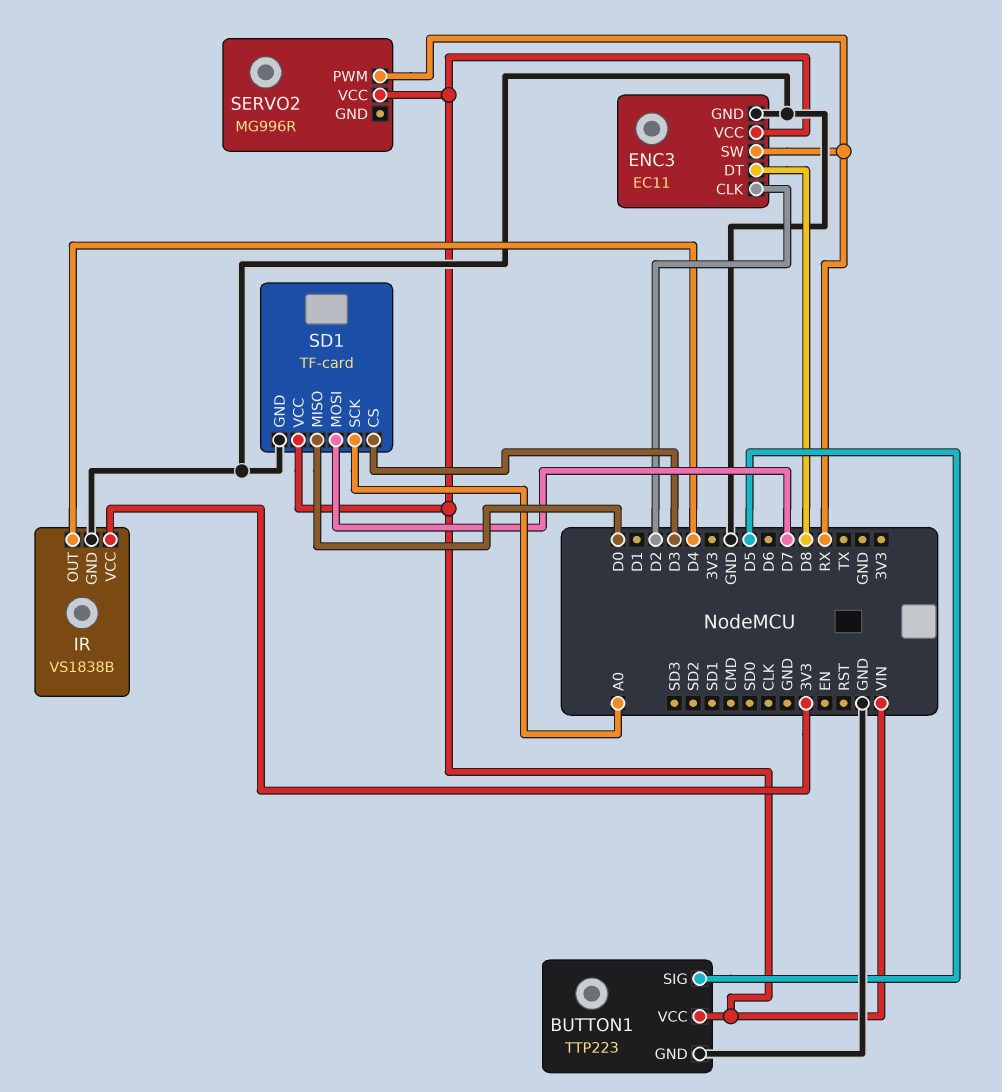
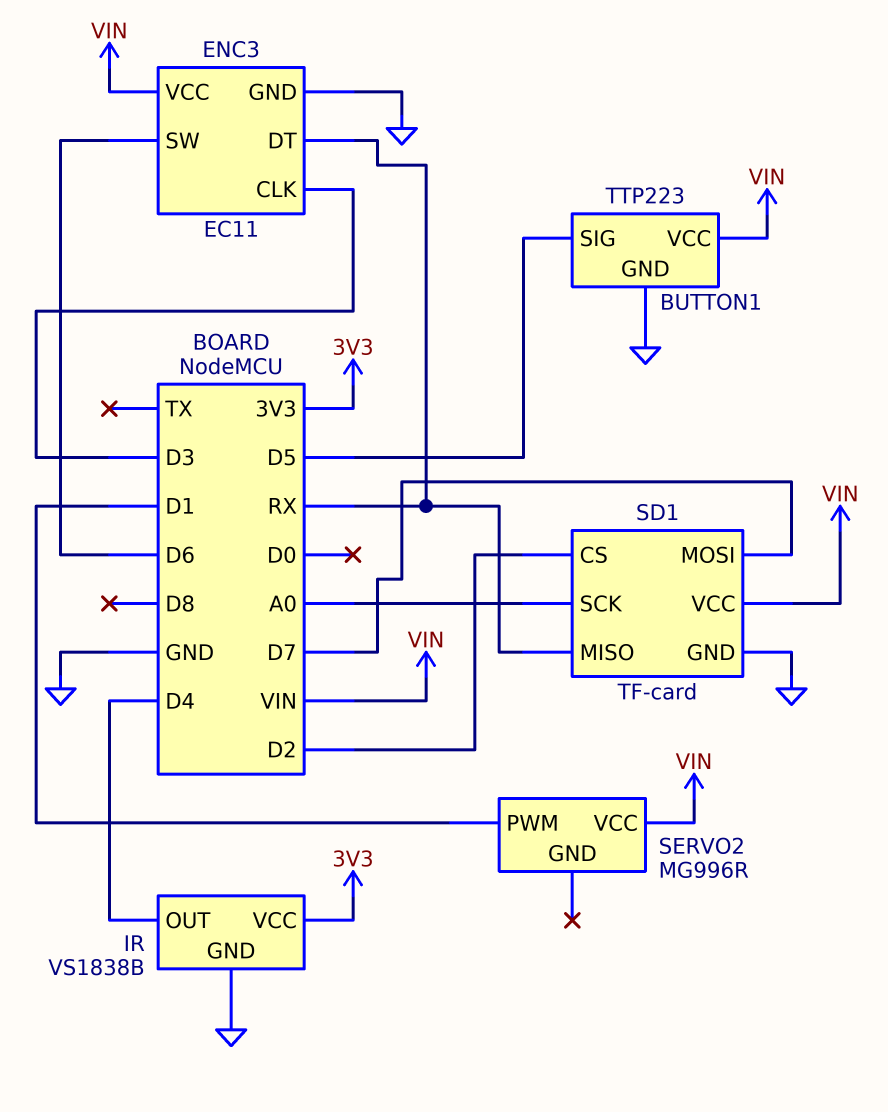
ENC3 pin CLK: D2 -> D3
ENC3 pin DT: D8 -> RX
ENC3 pin SW: RX -> D6
SD1 pin CS: D3 -> D2
SD1 pin MISO: D0 -> RX
SERVO2 pin PWM: RX -> D1

